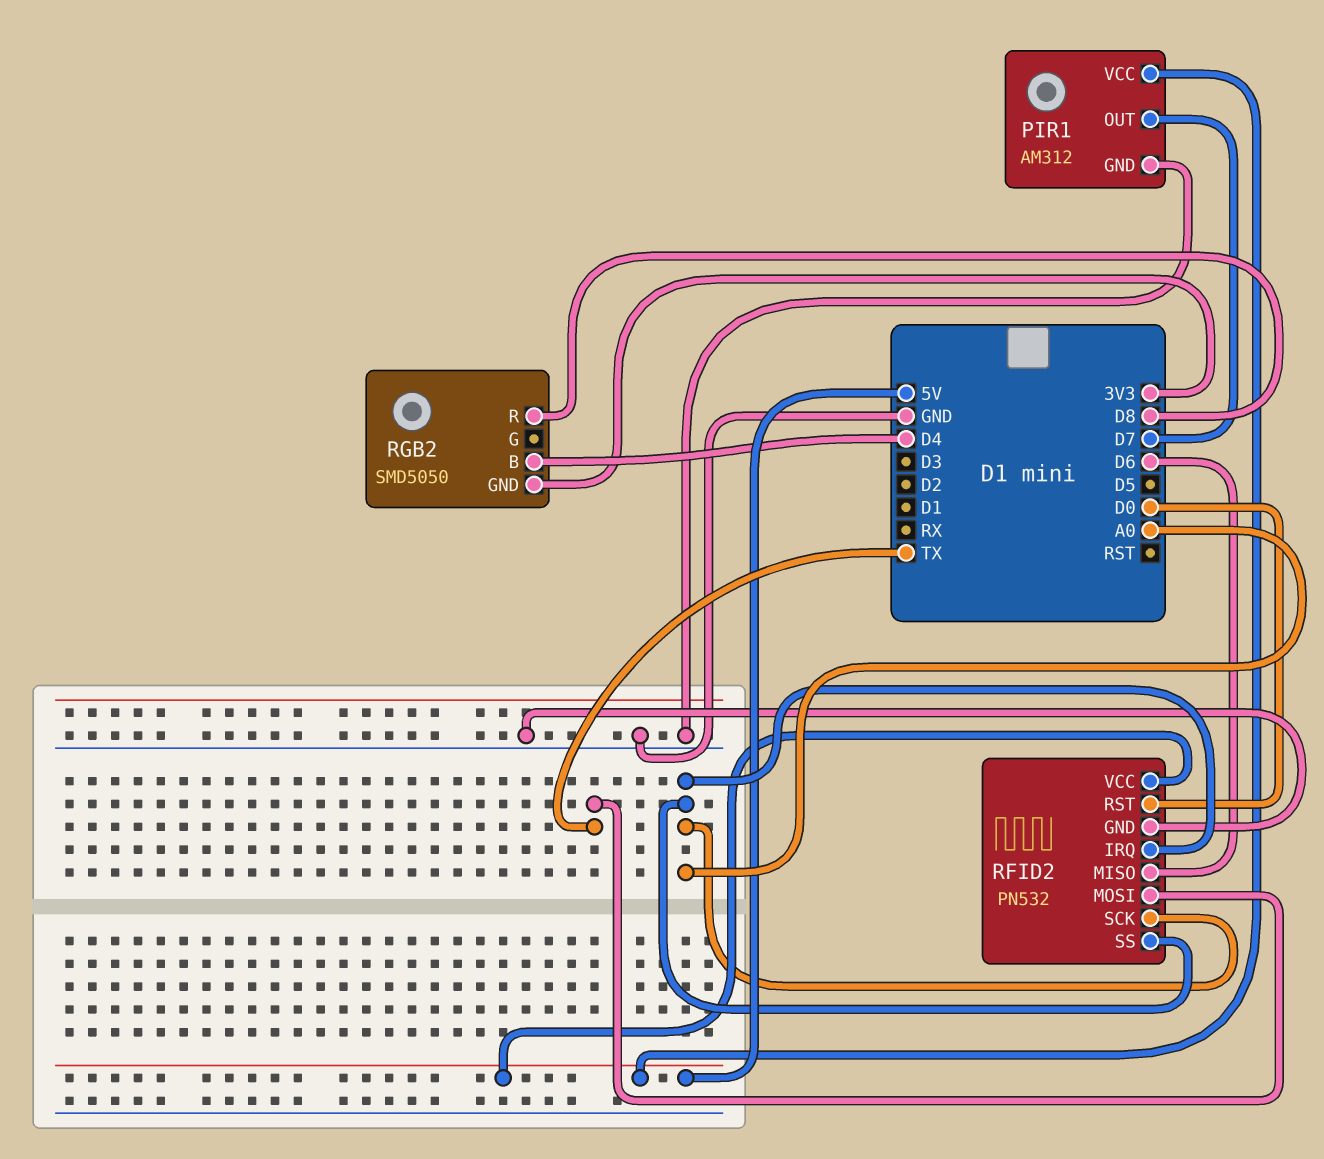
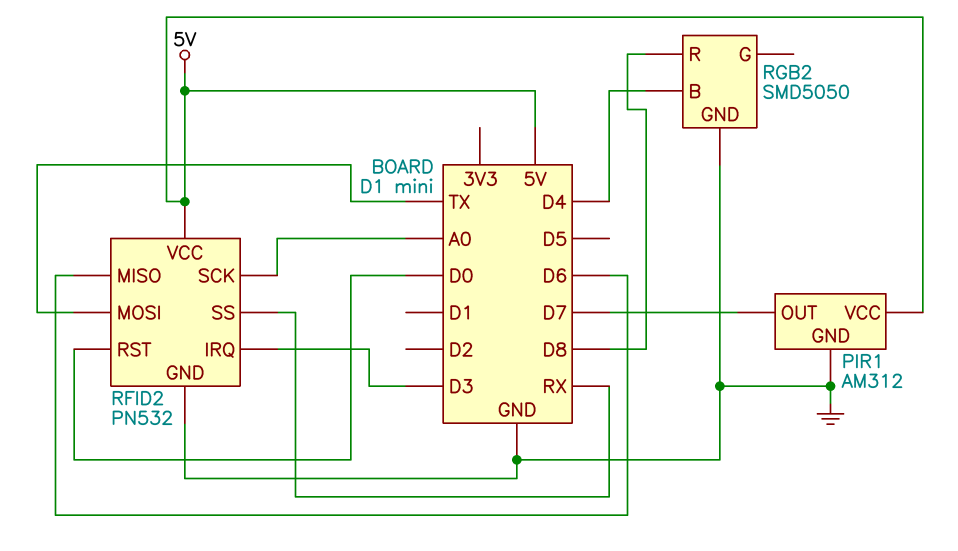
RFID2 pin IRQ: A0 -> D3
RFID2 pin SS: A0 -> RX
RGB2 pin GND: 3V3 -> GND

